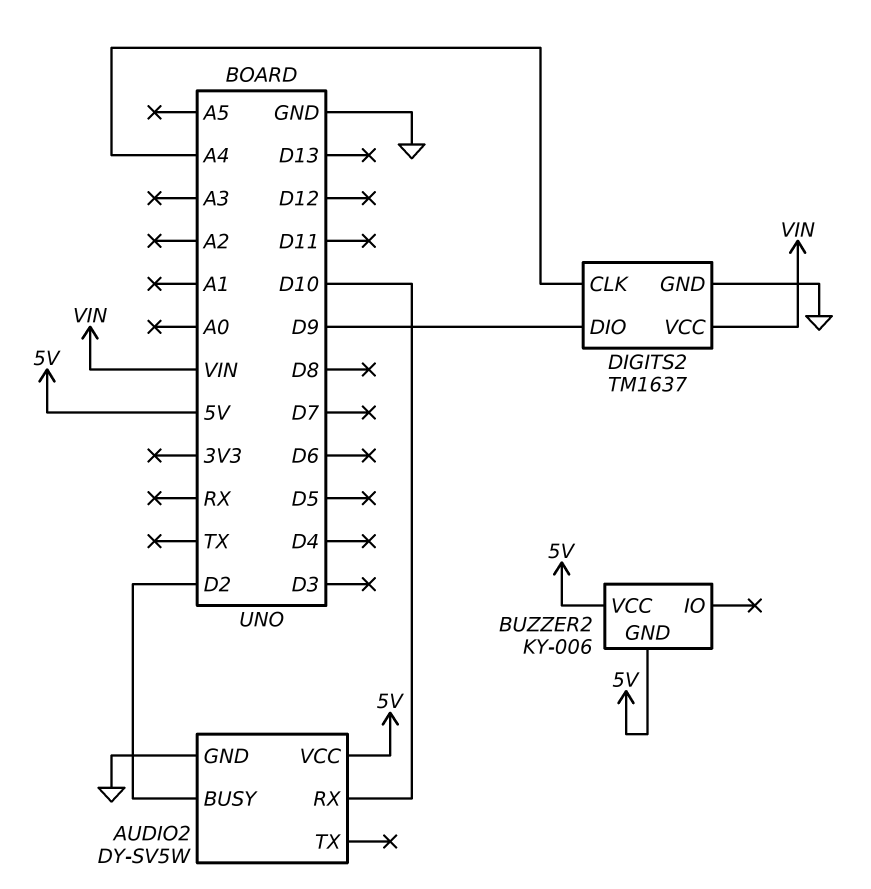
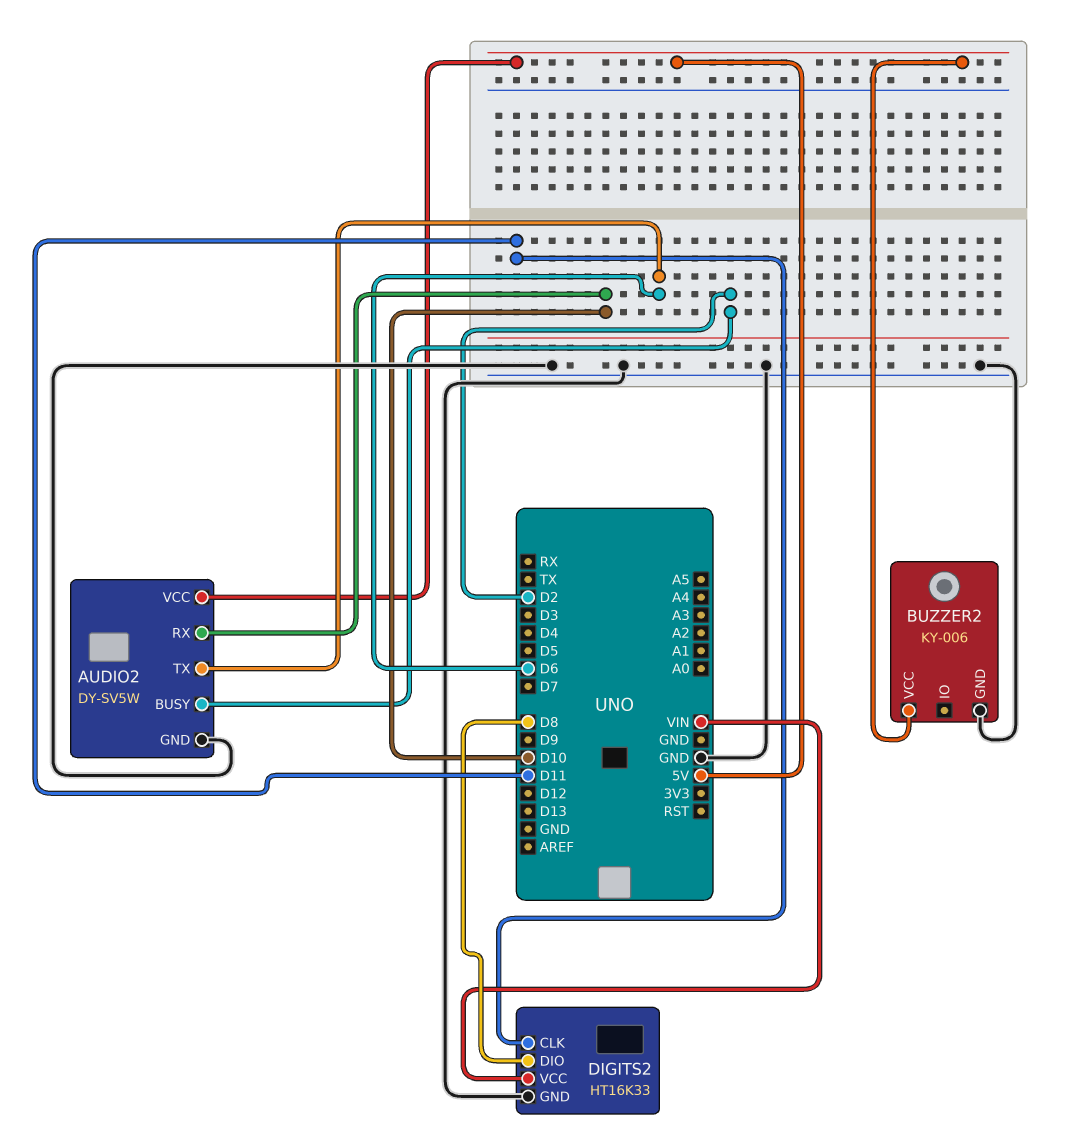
AUDIO2 pin TX: none -> D6
BUZZER2 pin GND: 5V -> GND
DIGITS2: TM1637 -> HT16K33
DIGITS2 pin CLK: A4 -> D11
DIGITS2 pin DIO: D9 -> D8

